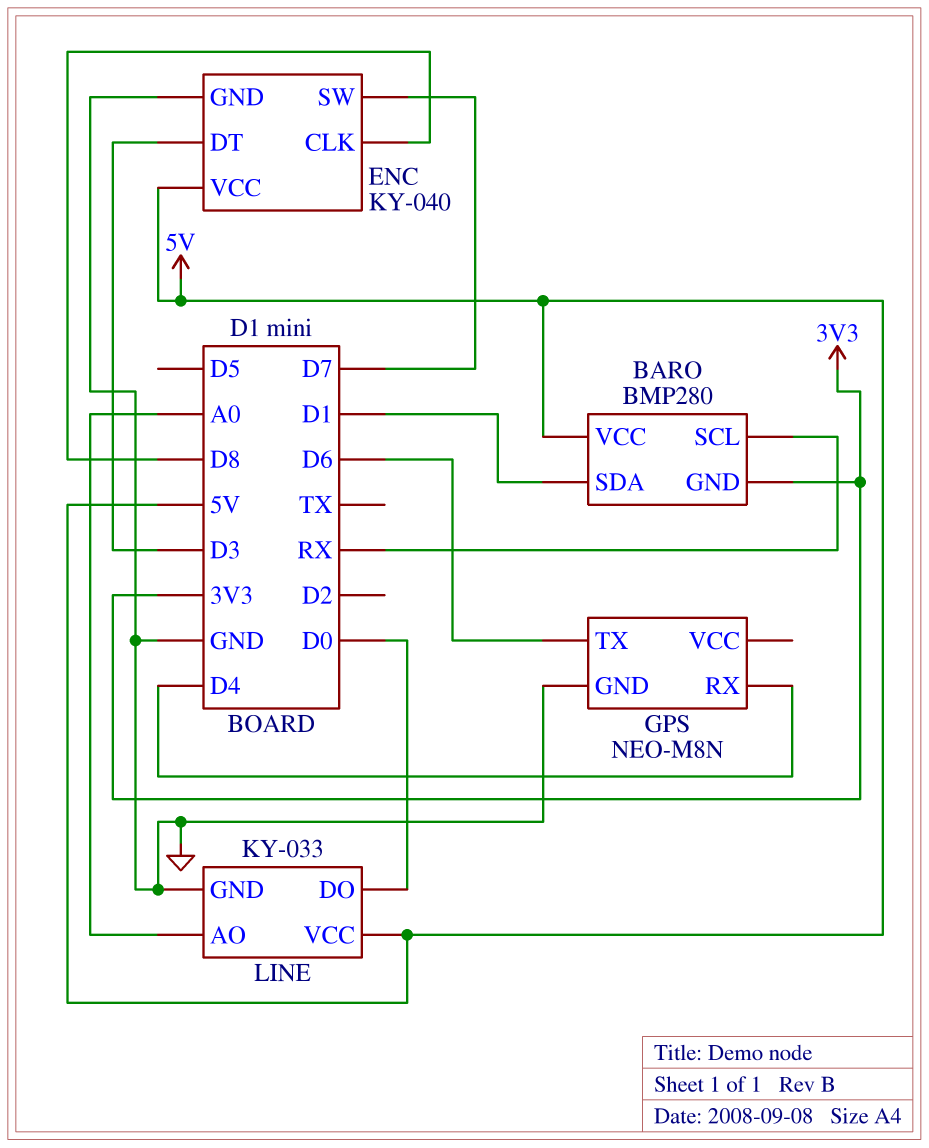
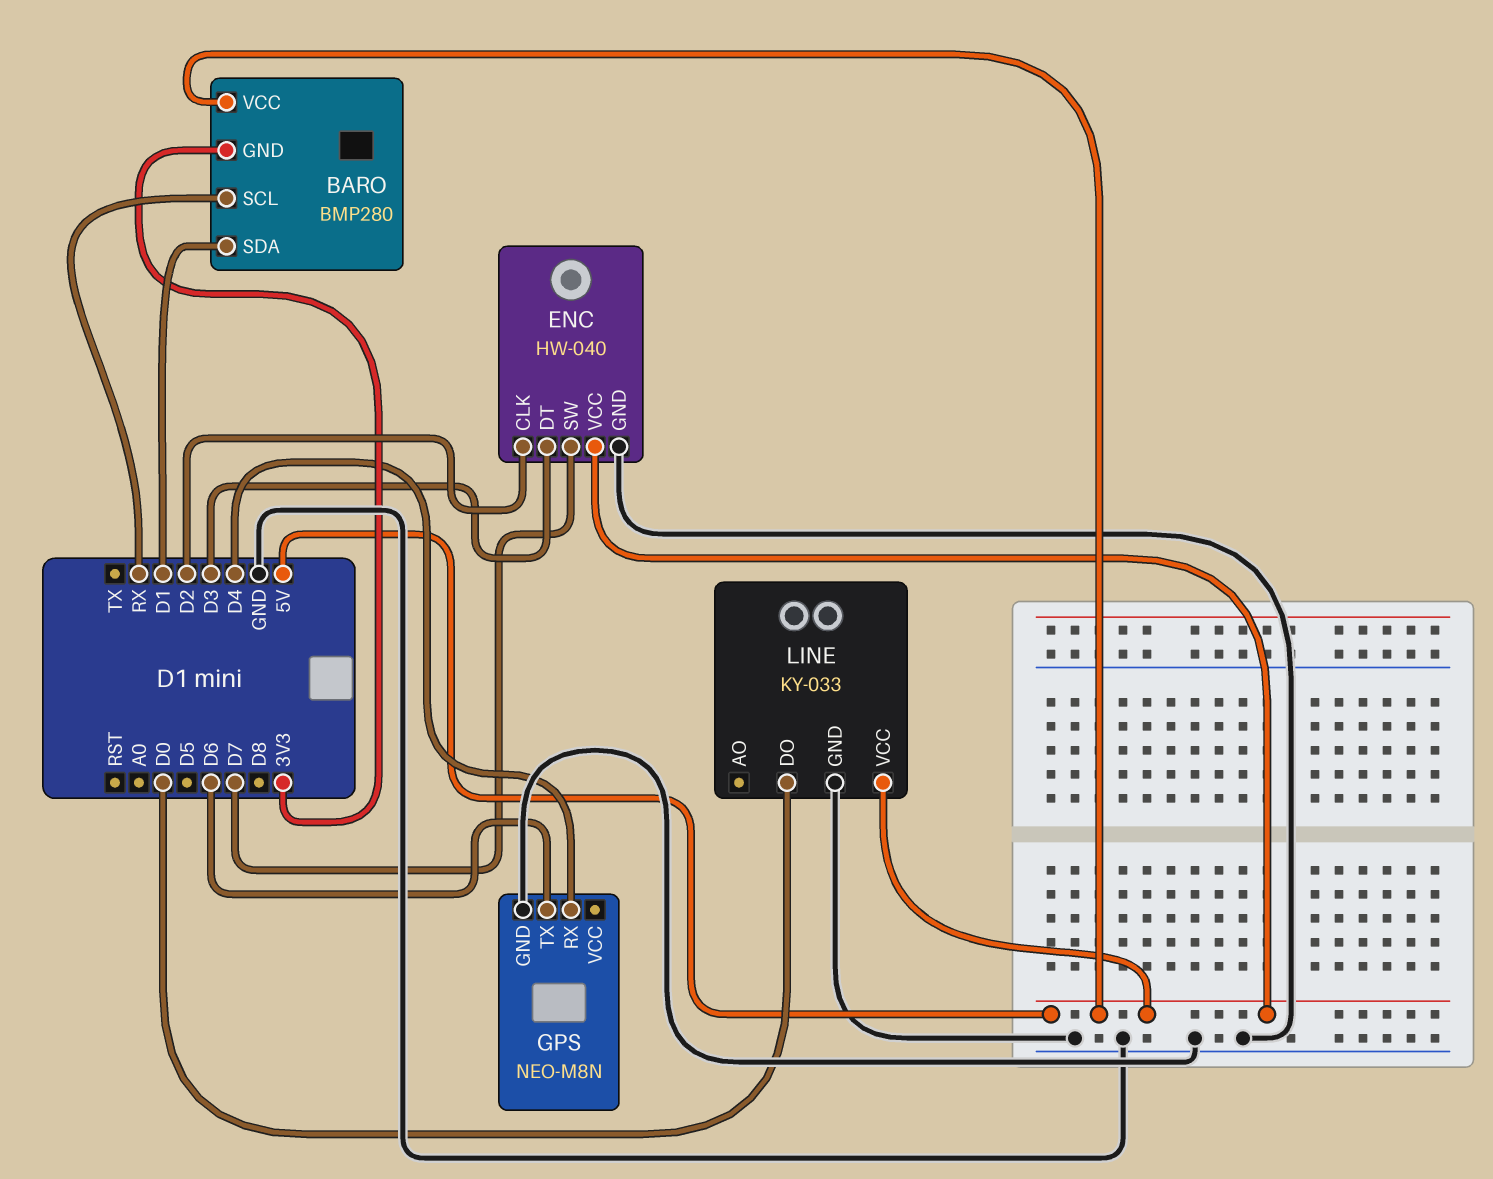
ENC: KY-040 -> HW-040
ENC pin CLK: D8 -> D2
LINE pin AO: A0 -> none

